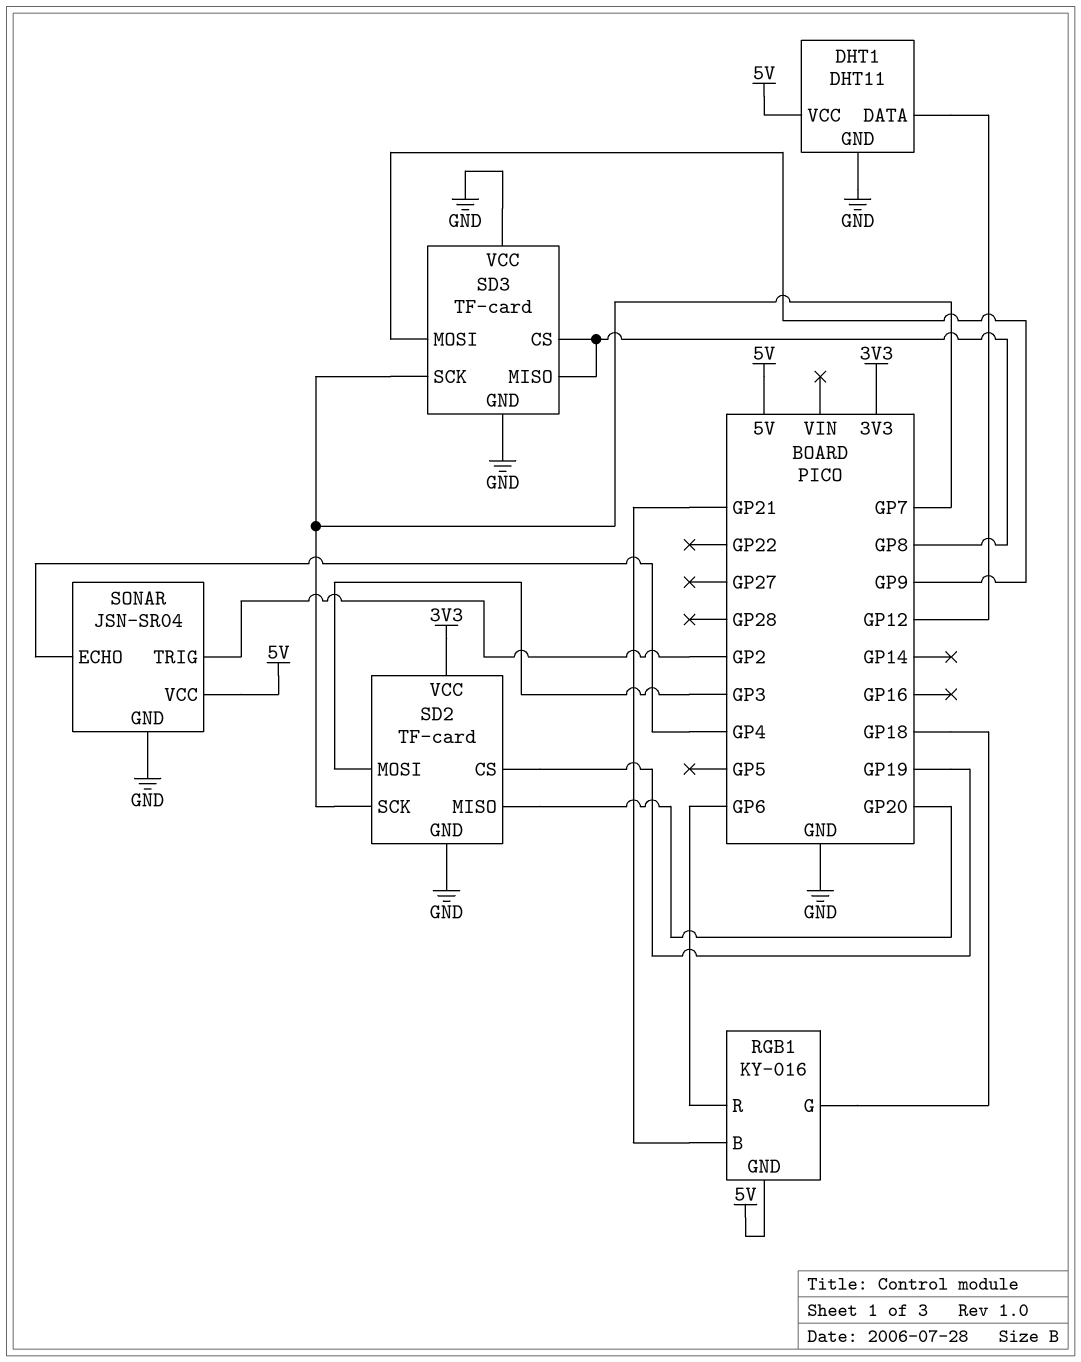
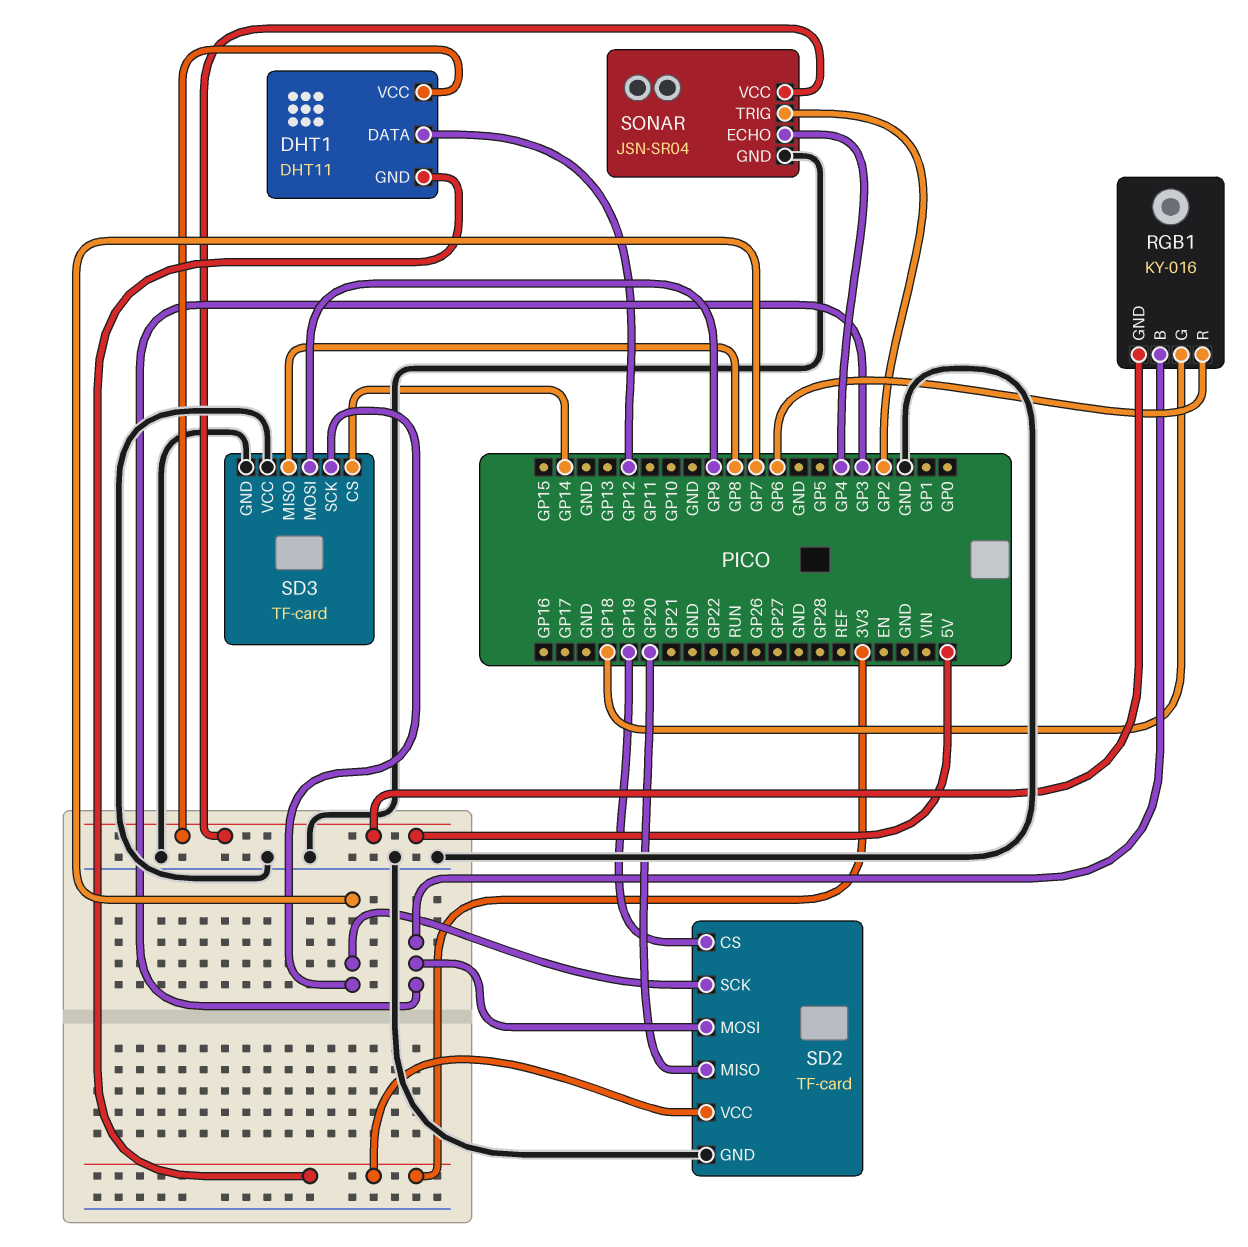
DHT1 pin GND: GND -> 3V3
RGB1 pin B: GP21 -> GP3
SD3 pin CS: GP8 -> GP14

